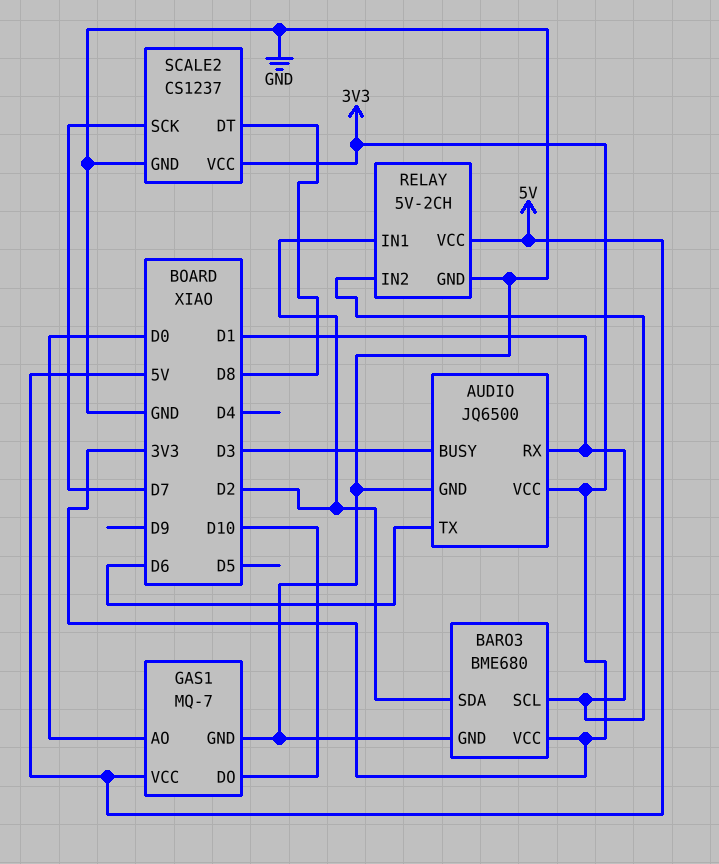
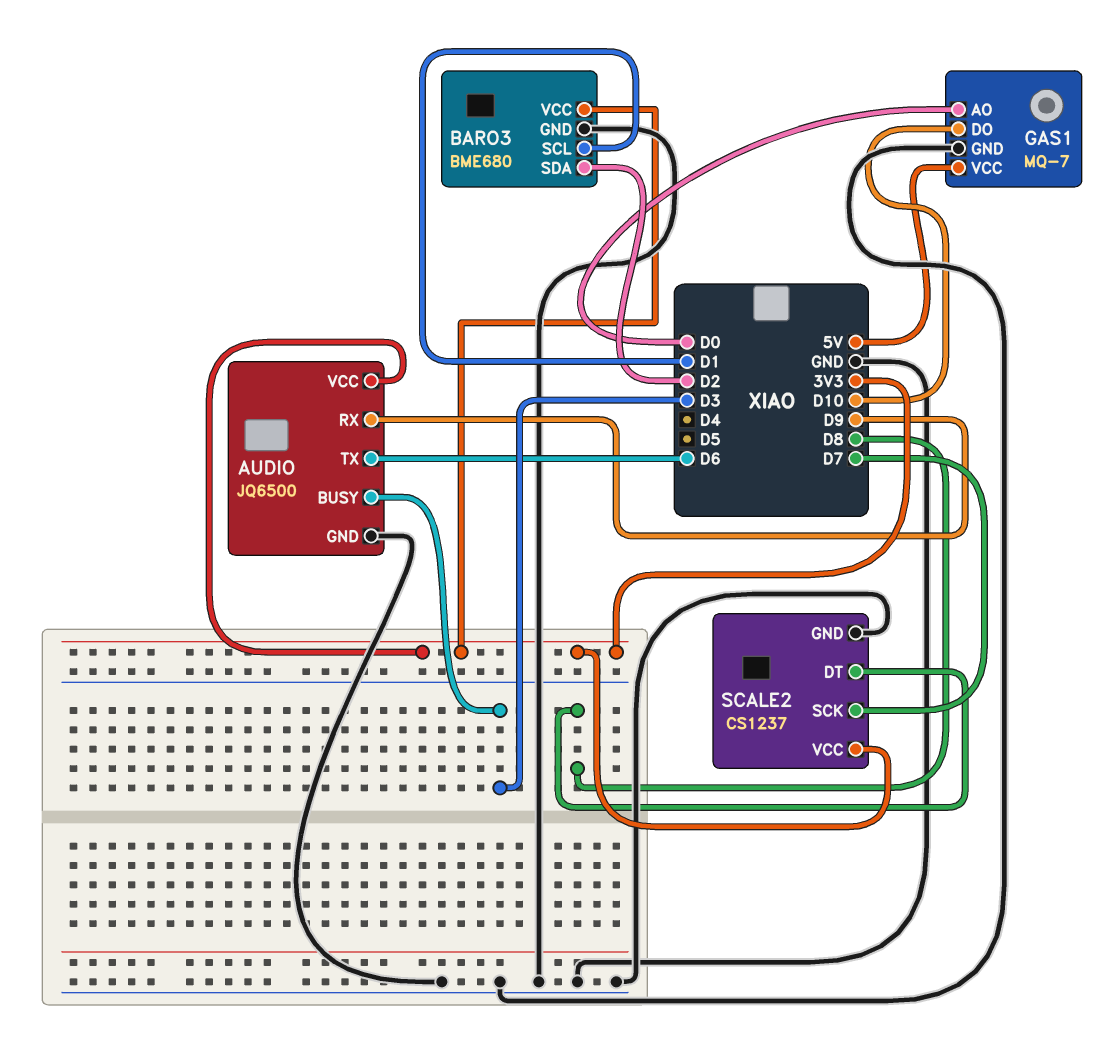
AUDIO pin RX: D1 -> D9
RELAY: 5V-2CH -> none
RELAY pin GND: GND -> none
RELAY pin IN1: D2 -> none
RELAY pin IN2: D1 -> none
RELAY pin VCC: 5V -> none

